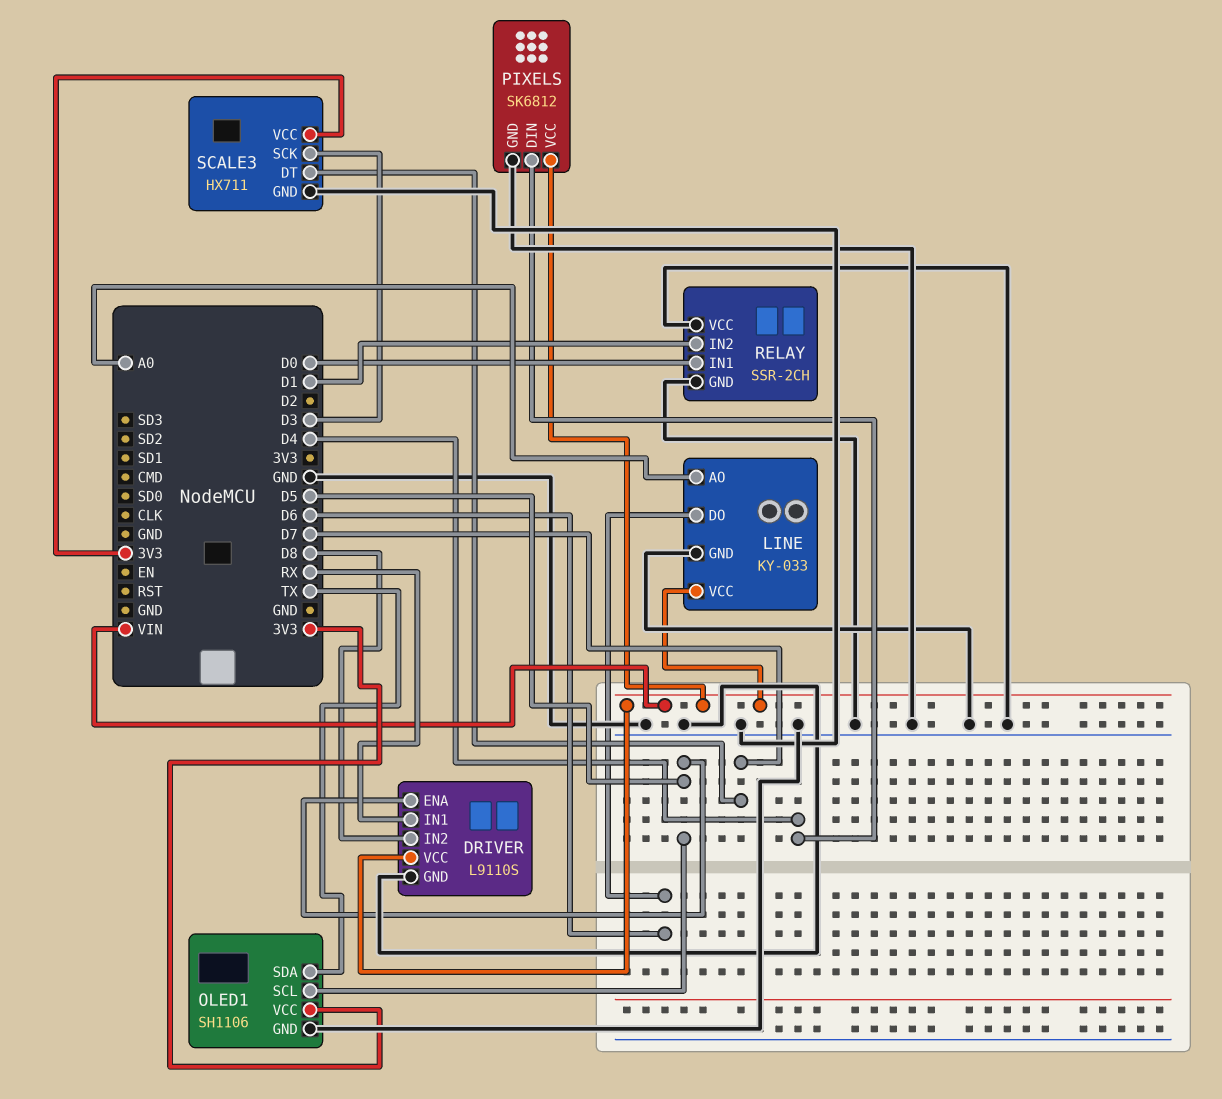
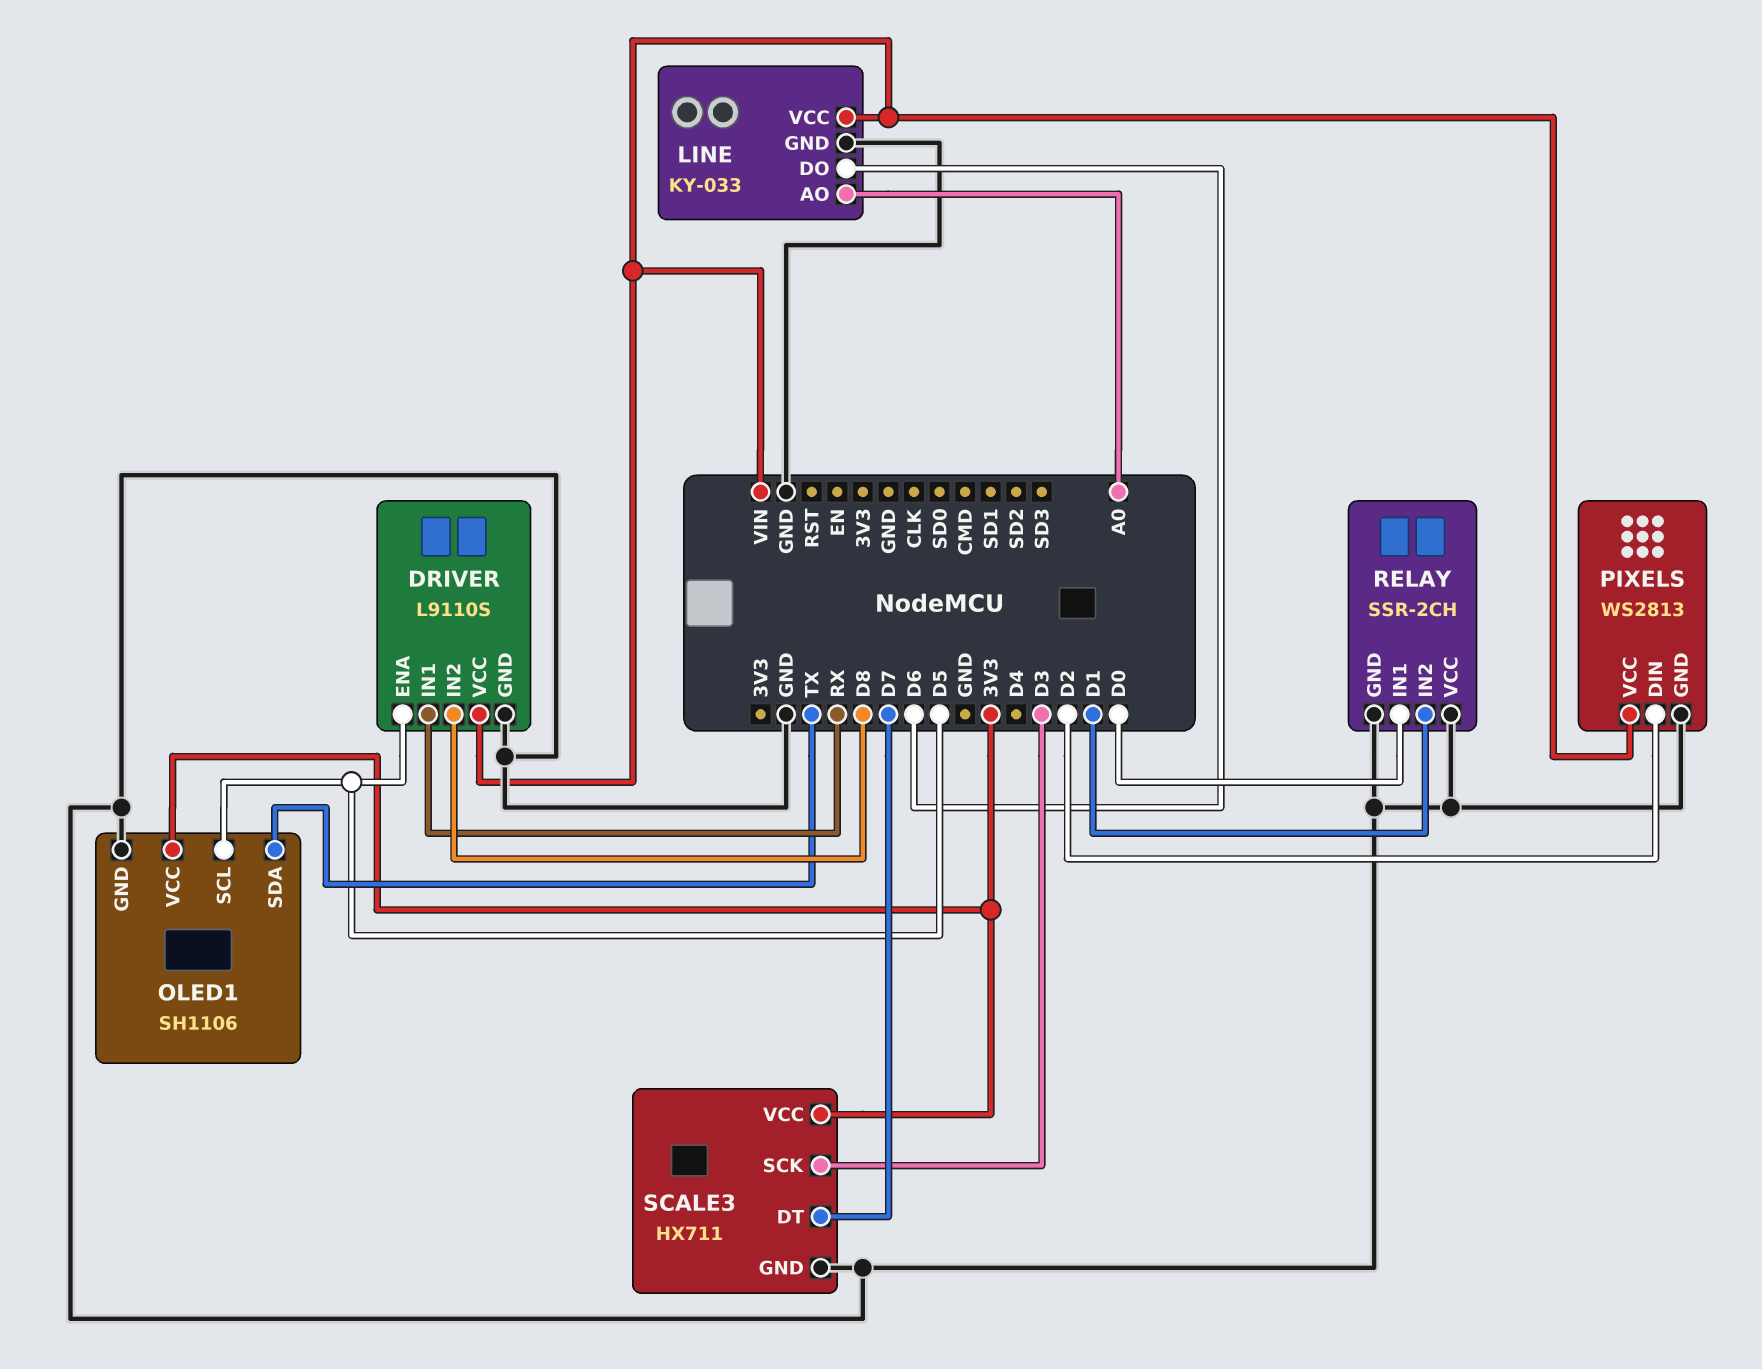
PIXELS: SK6812 -> WS2813
PIXELS pin DIN: D4 -> D2

